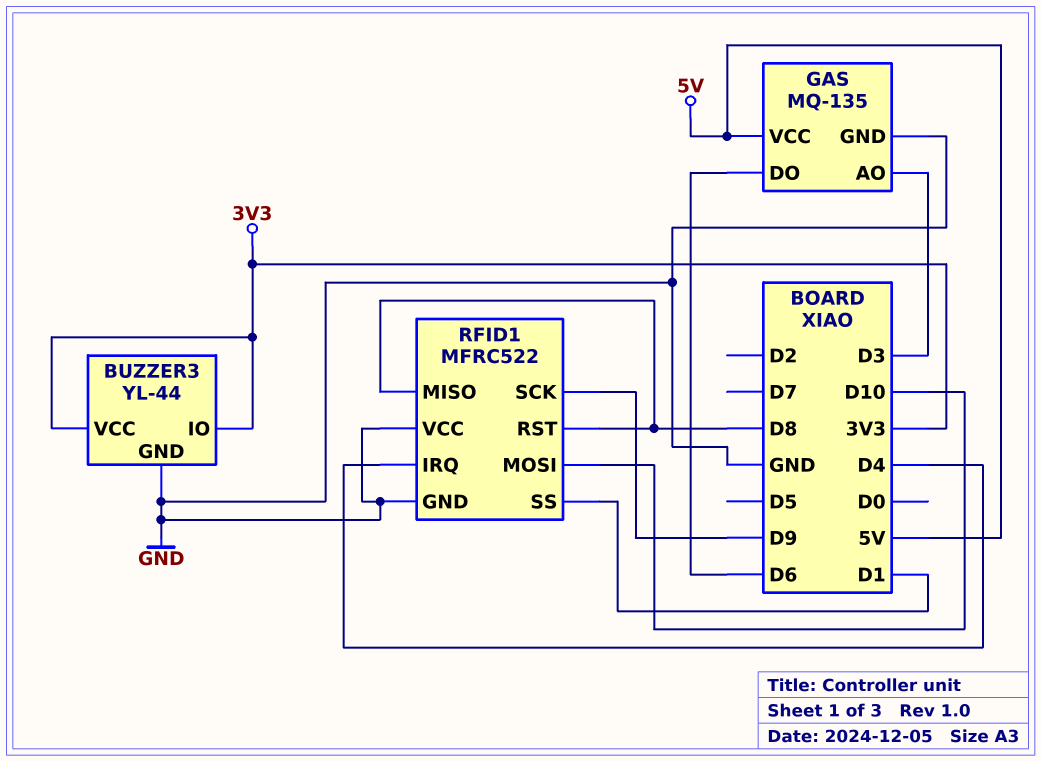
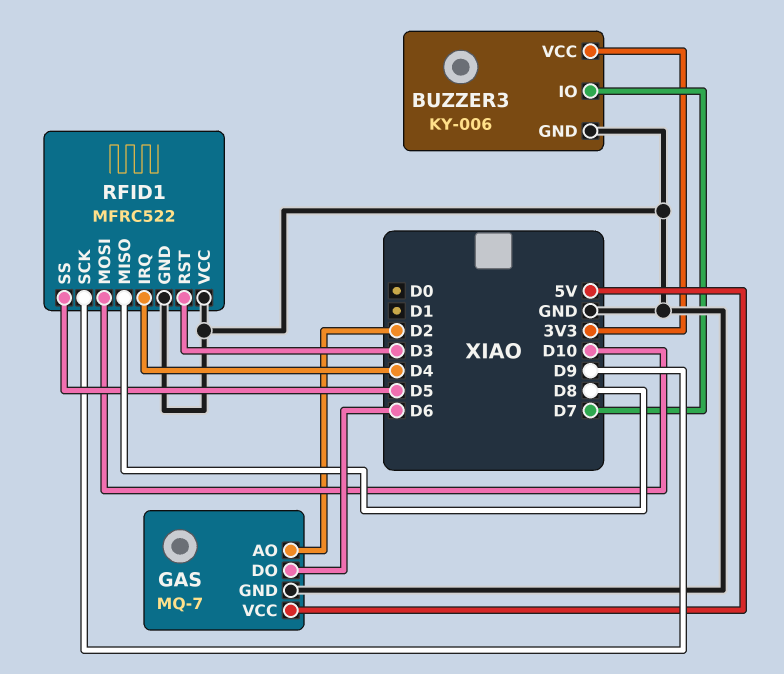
BUZZER3: YL-44 -> KY-006
BUZZER3 pin IO: 3V3 -> D7
GAS: MQ-135 -> MQ-7
GAS pin AO: D3 -> D2
RFID1 pin RST: D8 -> D3
RFID1 pin SS: D1 -> D5

